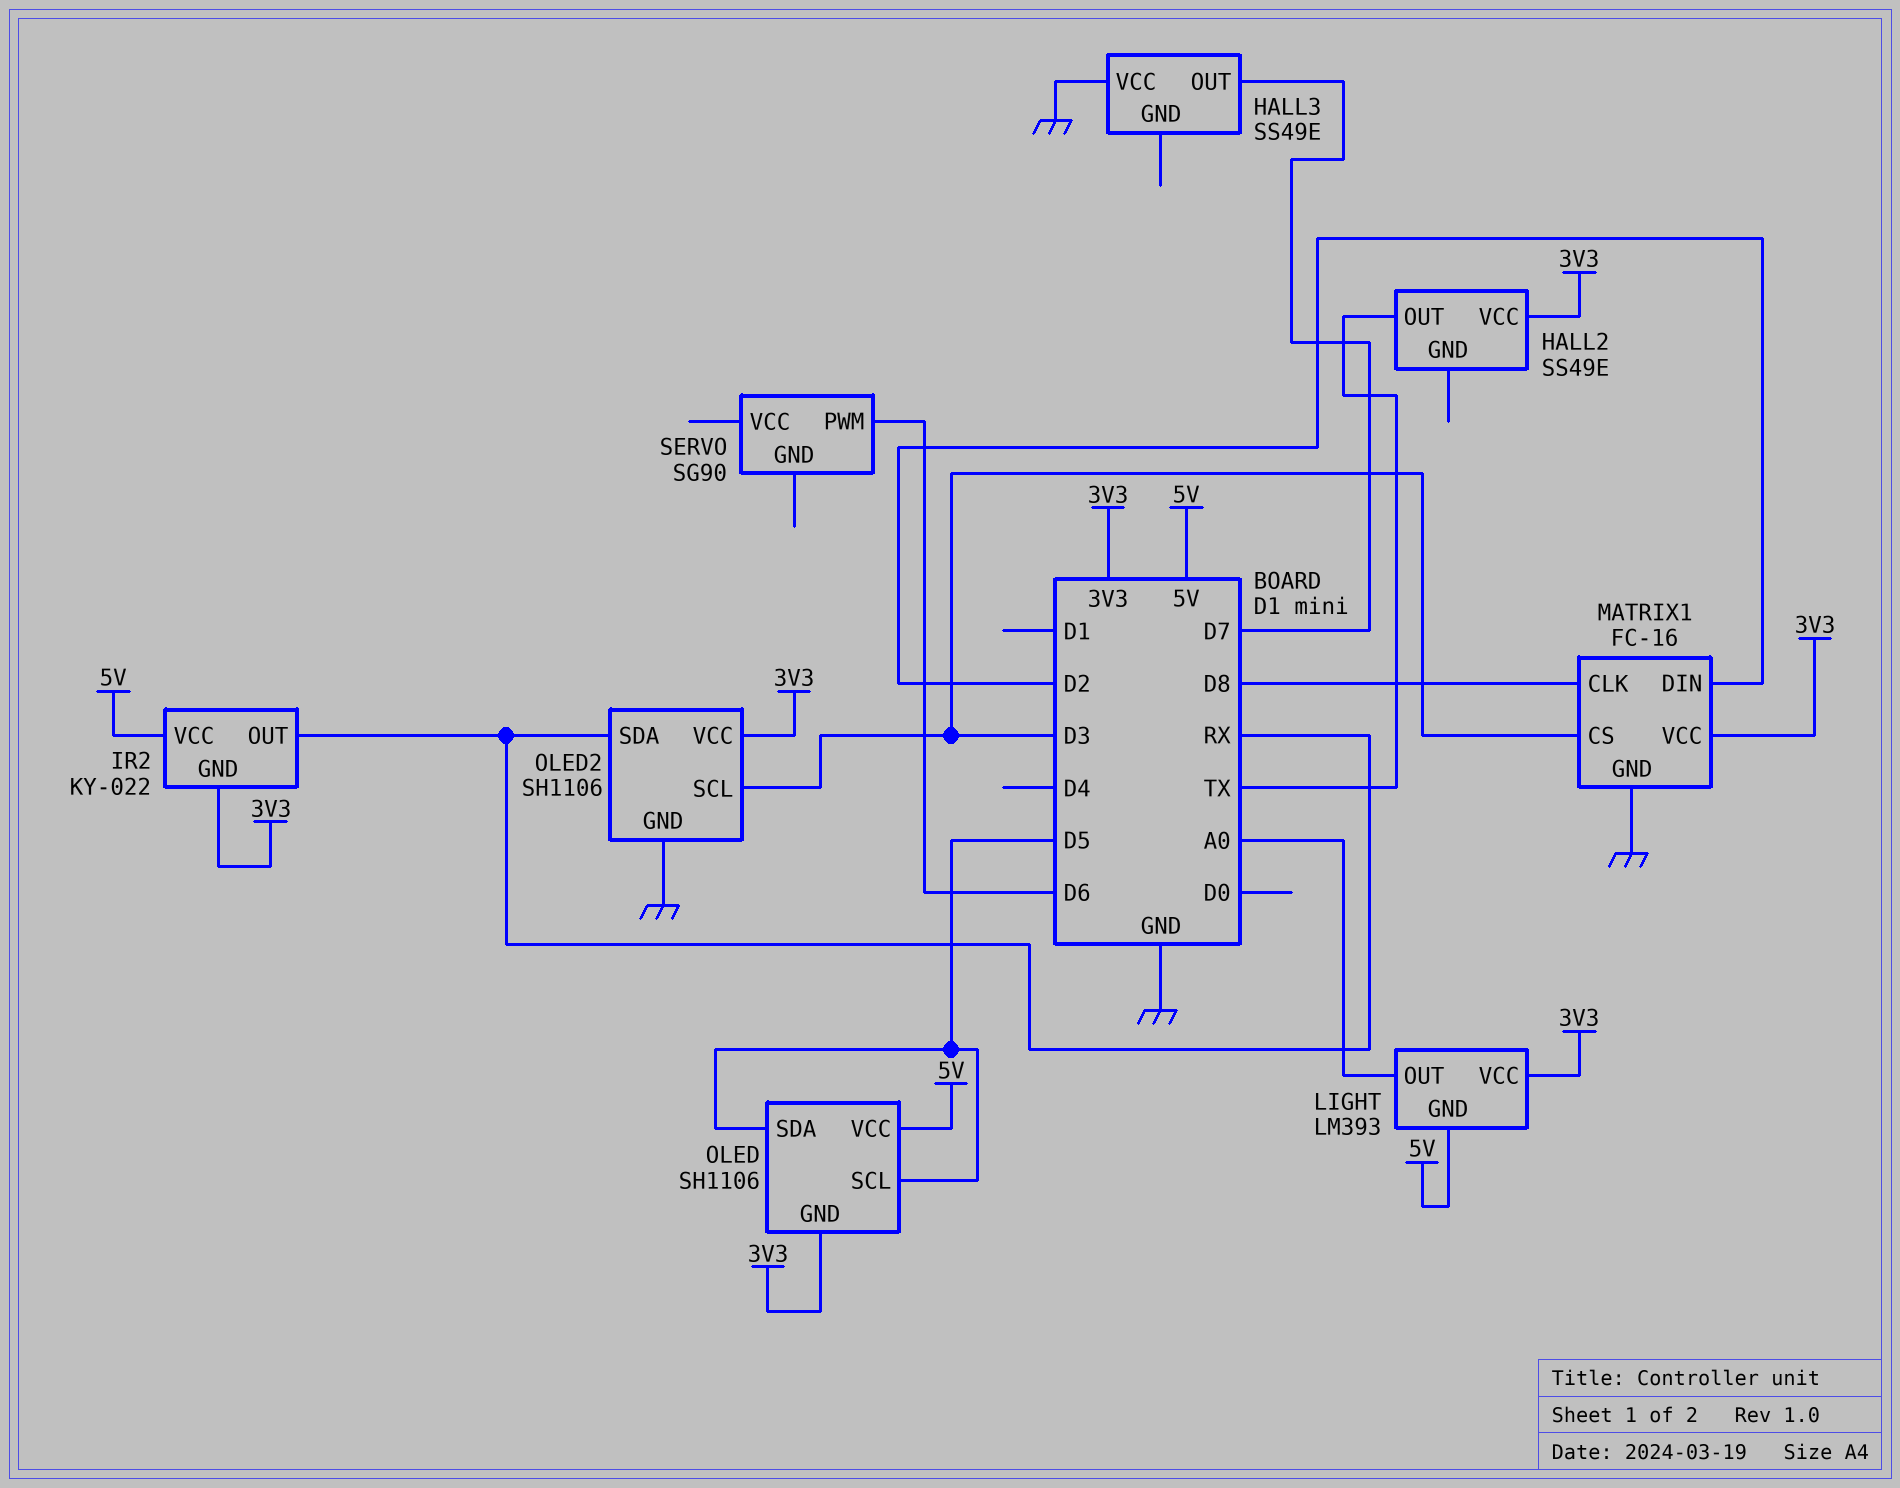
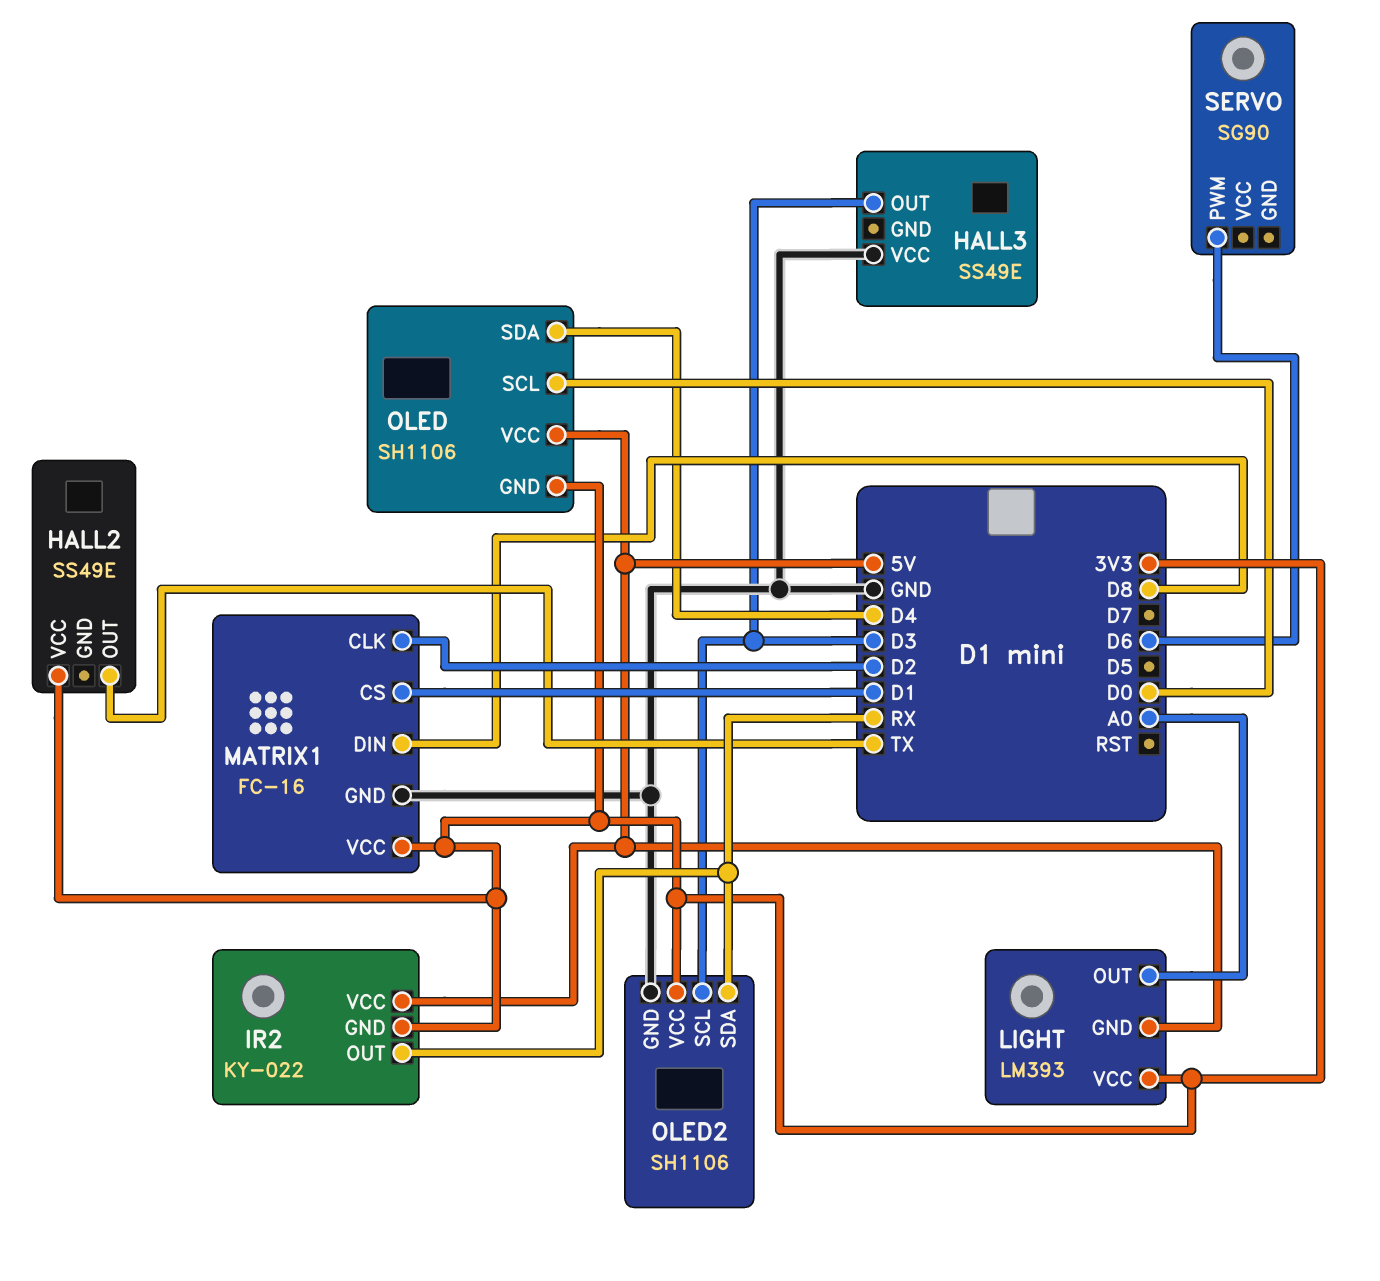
HALL3 pin OUT: D7 -> D3
MATRIX1 pin CLK: D8 -> D2
MATRIX1 pin CS: D3 -> D1
MATRIX1 pin DIN: D2 -> D8
OLED pin SCL: D5 -> D0
OLED pin SDA: D5 -> D4

